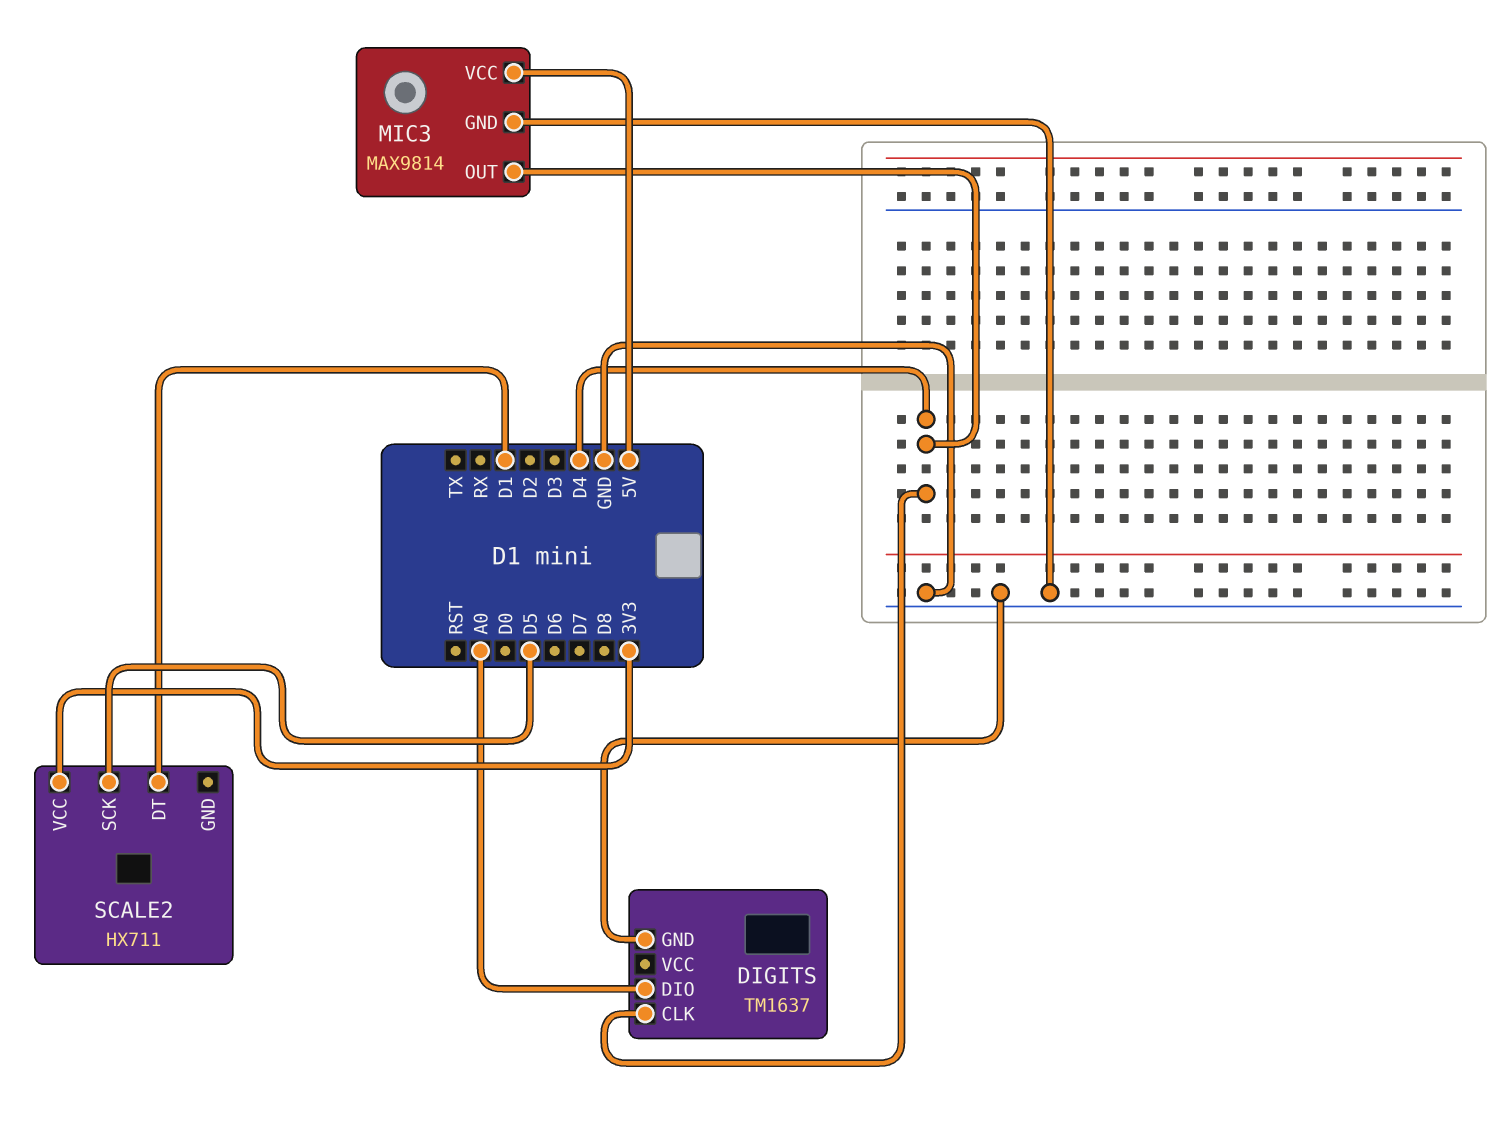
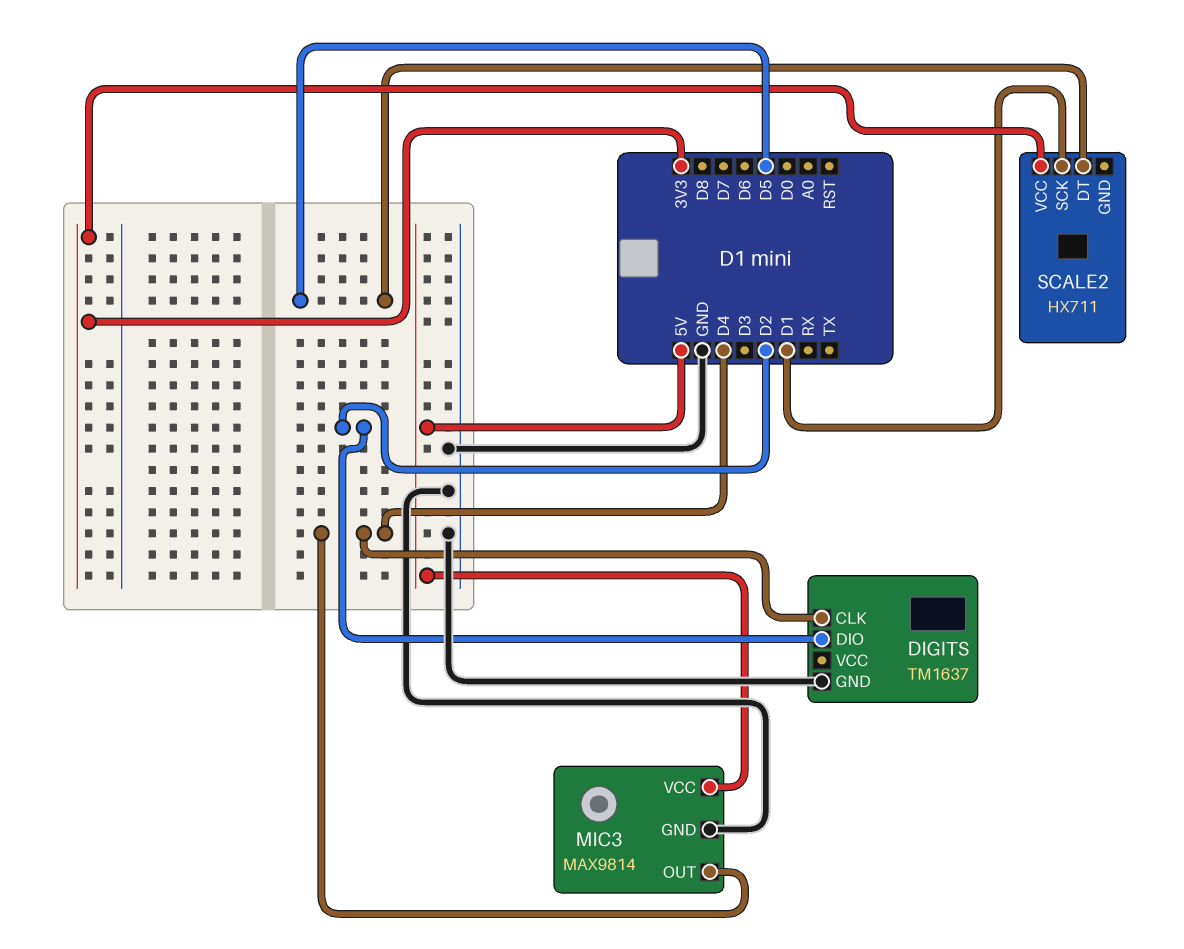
DIGITS pin DIO: A0 -> D2
SCALE2 pin DT: D1 -> D5
SCALE2 pin SCK: D5 -> D1

